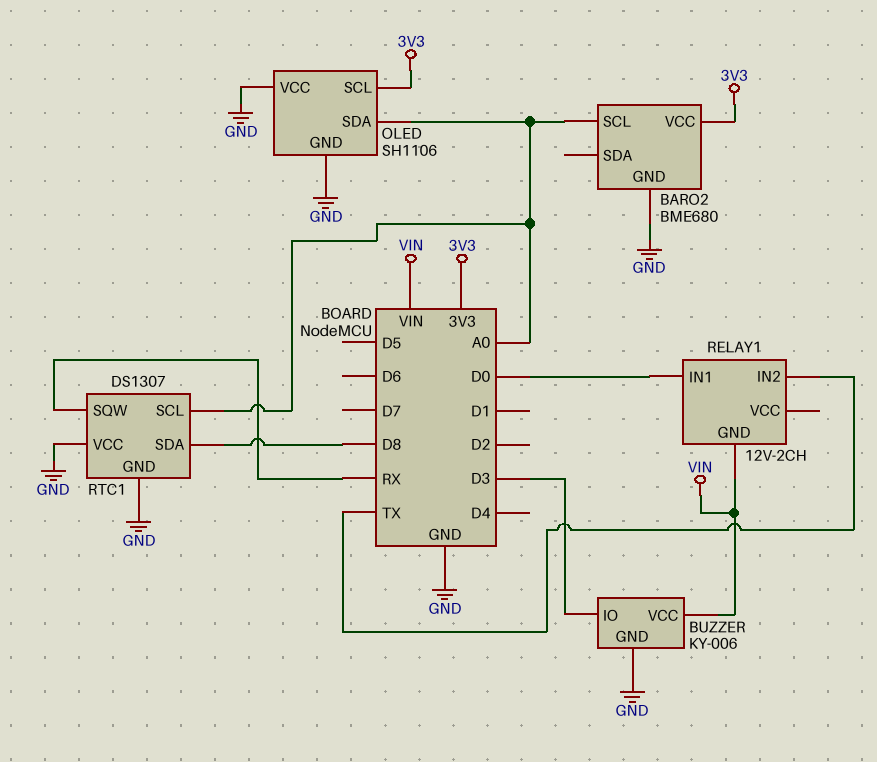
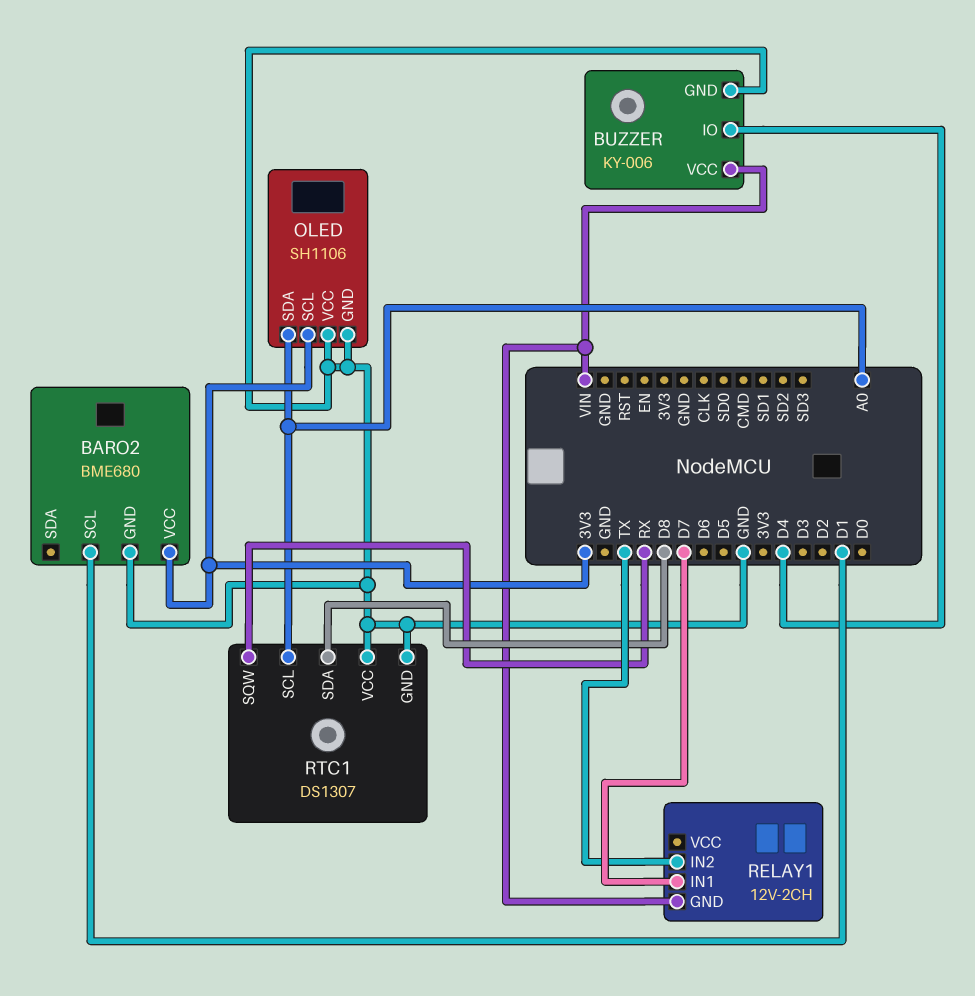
BARO2 pin SCL: A0 -> D1
BUZZER pin IO: D3 -> D4
RELAY1 pin IN1: D0 -> D7

